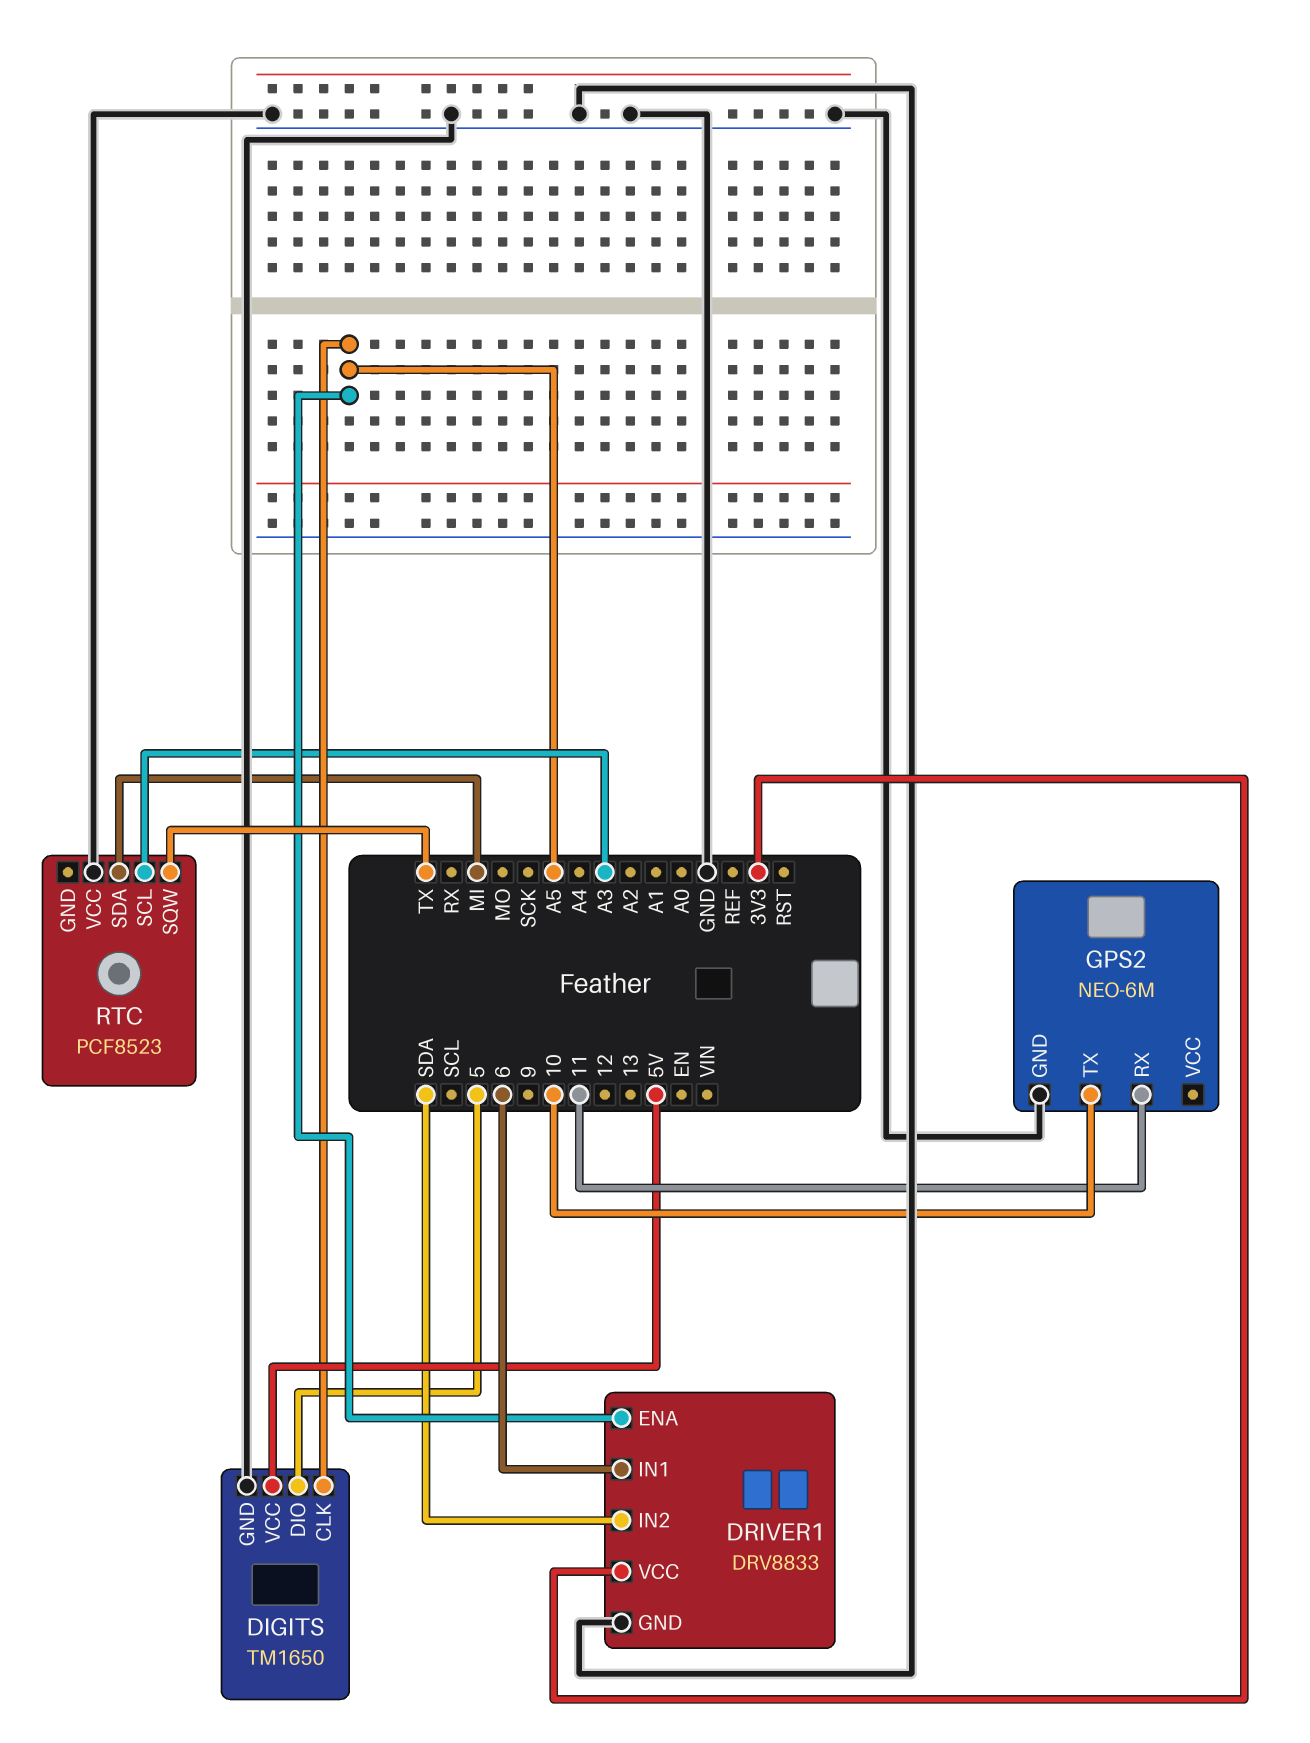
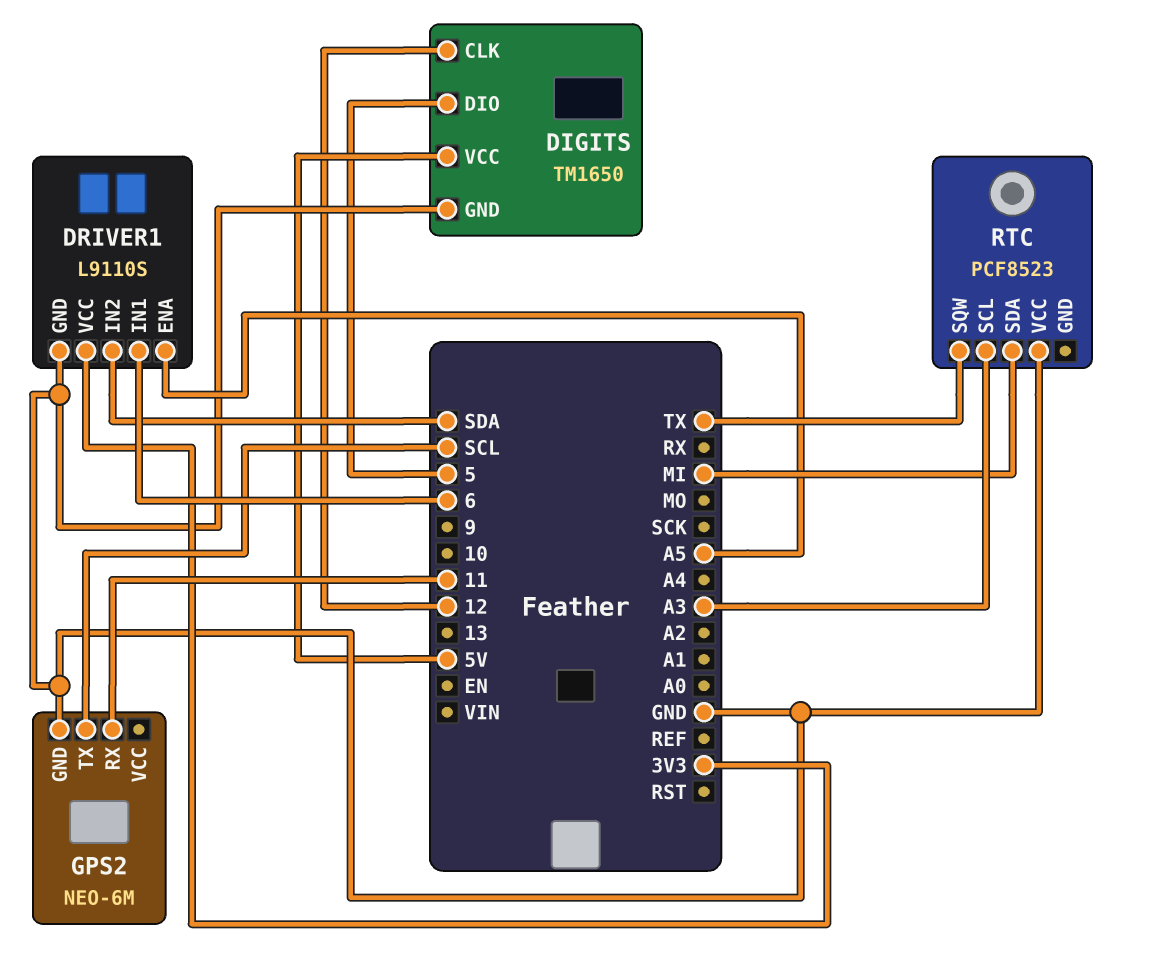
DIGITS pin CLK: A5 -> 12
DRIVER1: DRV8833 -> L9110S
GPS2 pin TX: 10 -> SCL

